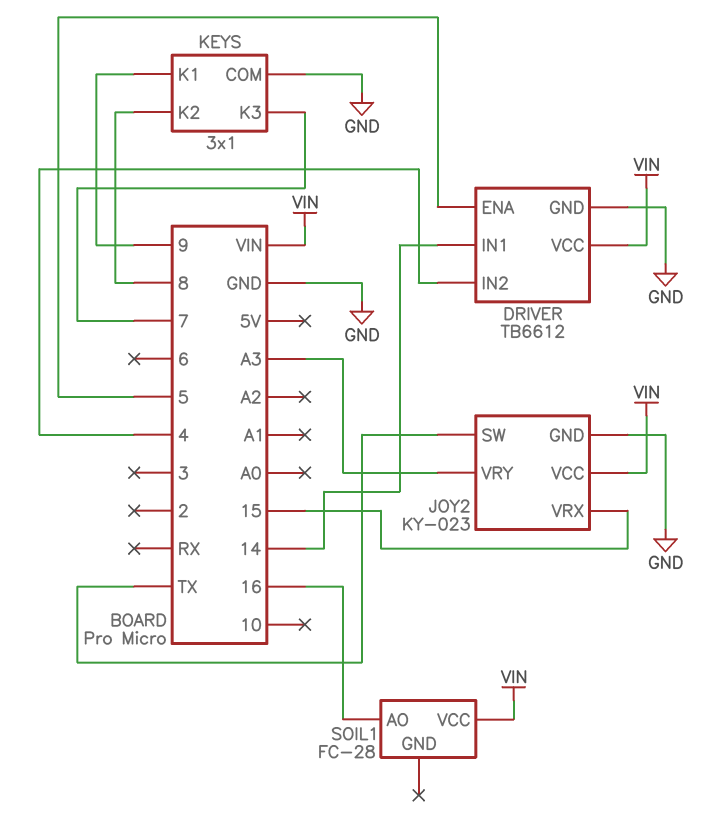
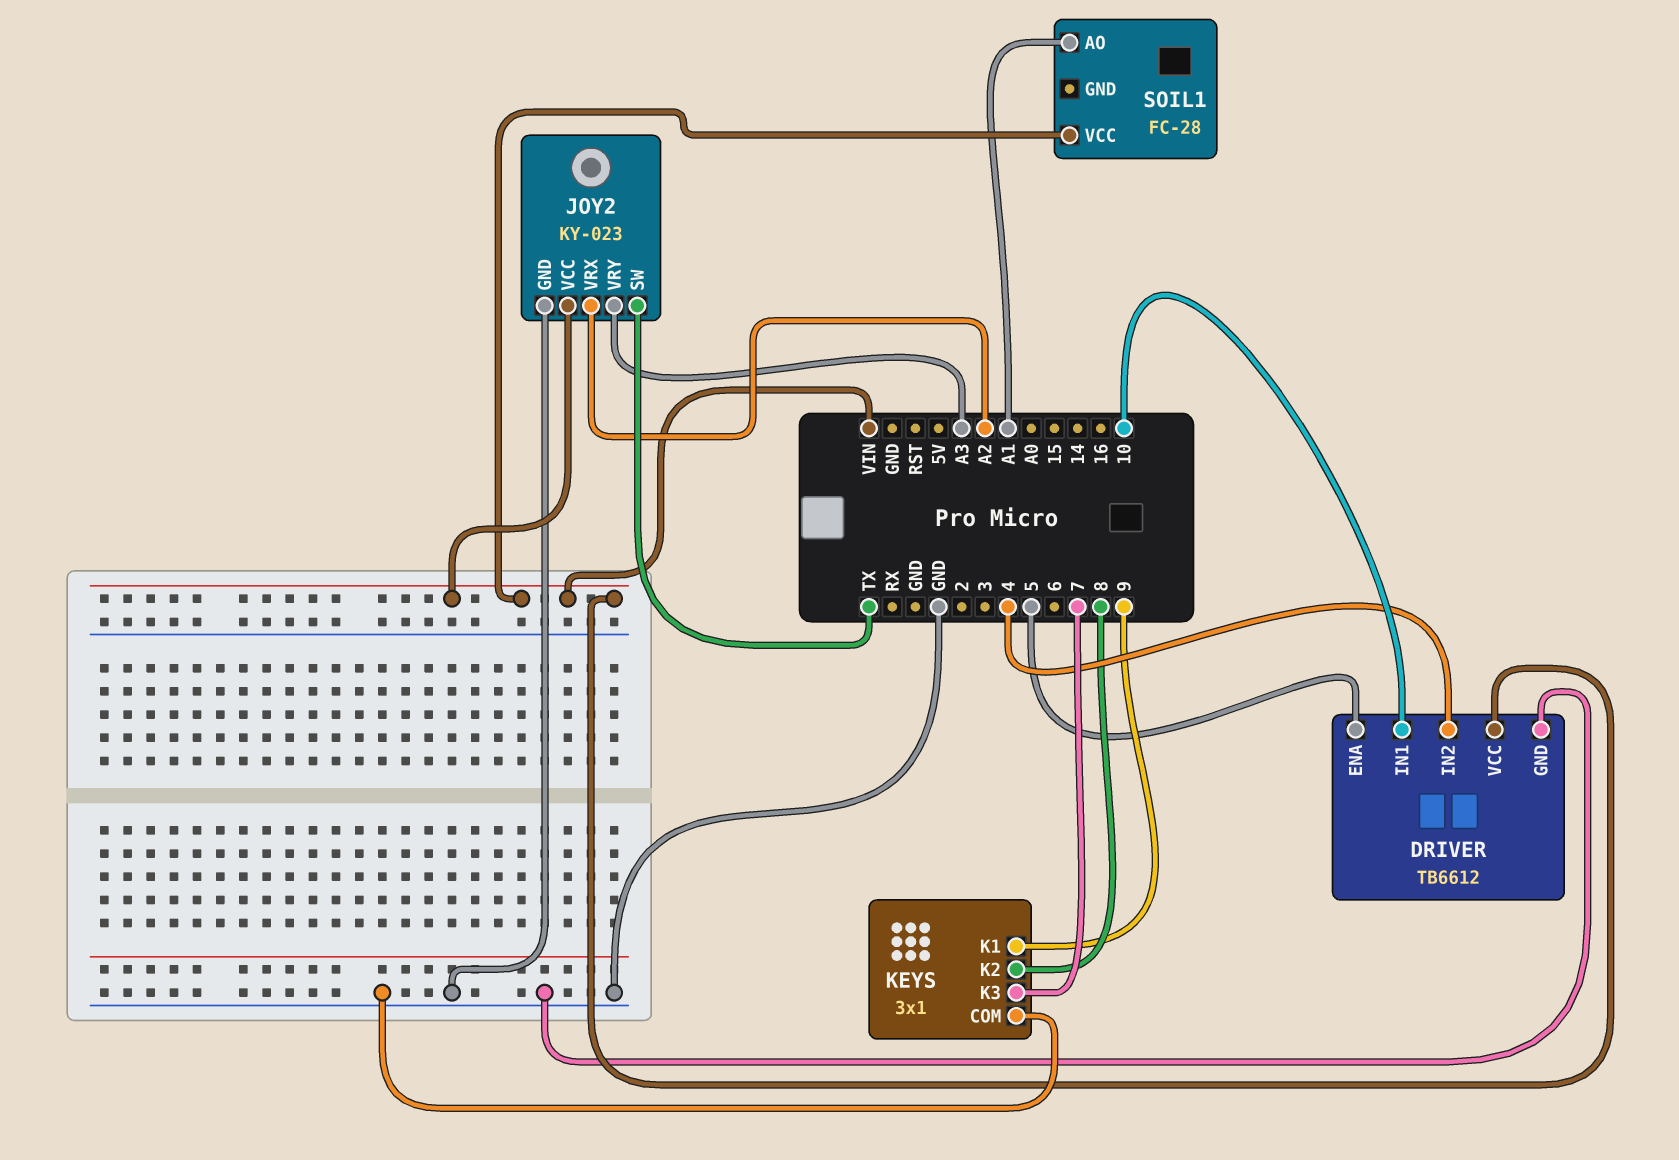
DRIVER pin IN1: 14 -> 10
JOY2 pin VRX: 15 -> A2
SOIL1 pin AO: 16 -> A1

